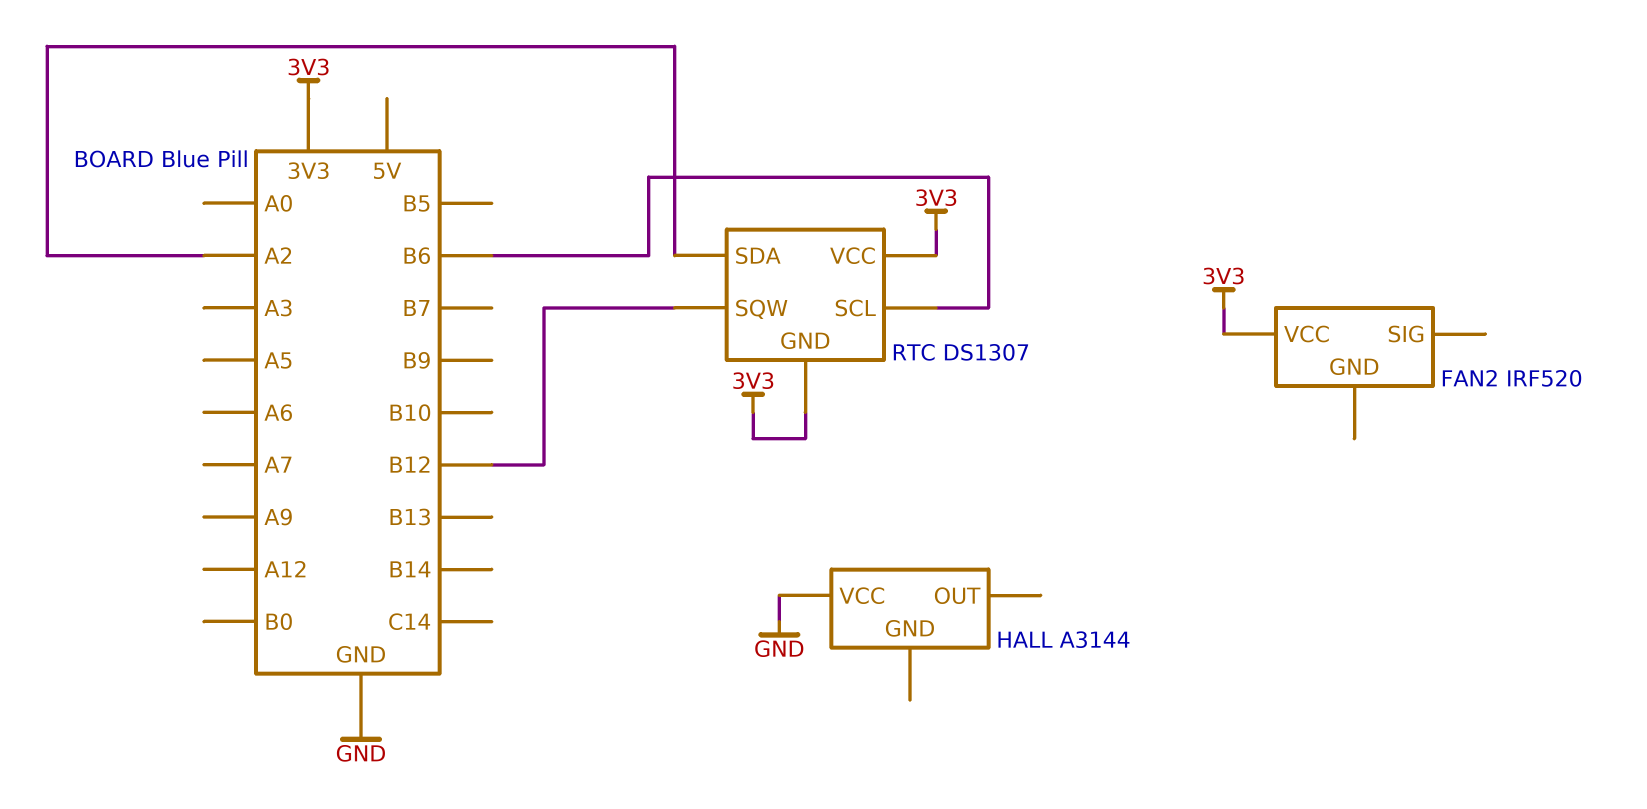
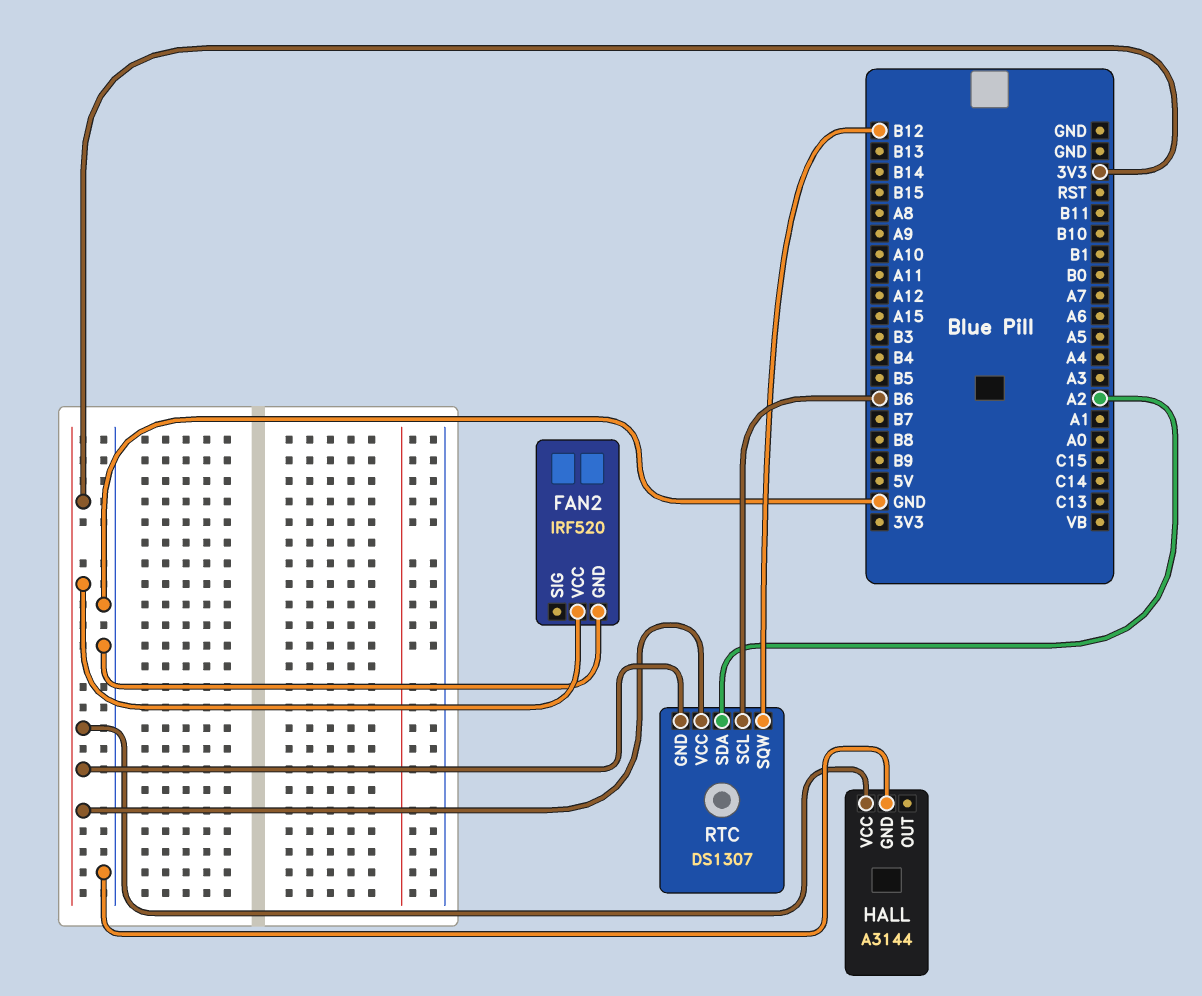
FAN2 pin GND: none -> GND
HALL pin GND: none -> GND
HALL pin VCC: GND -> 3V3

